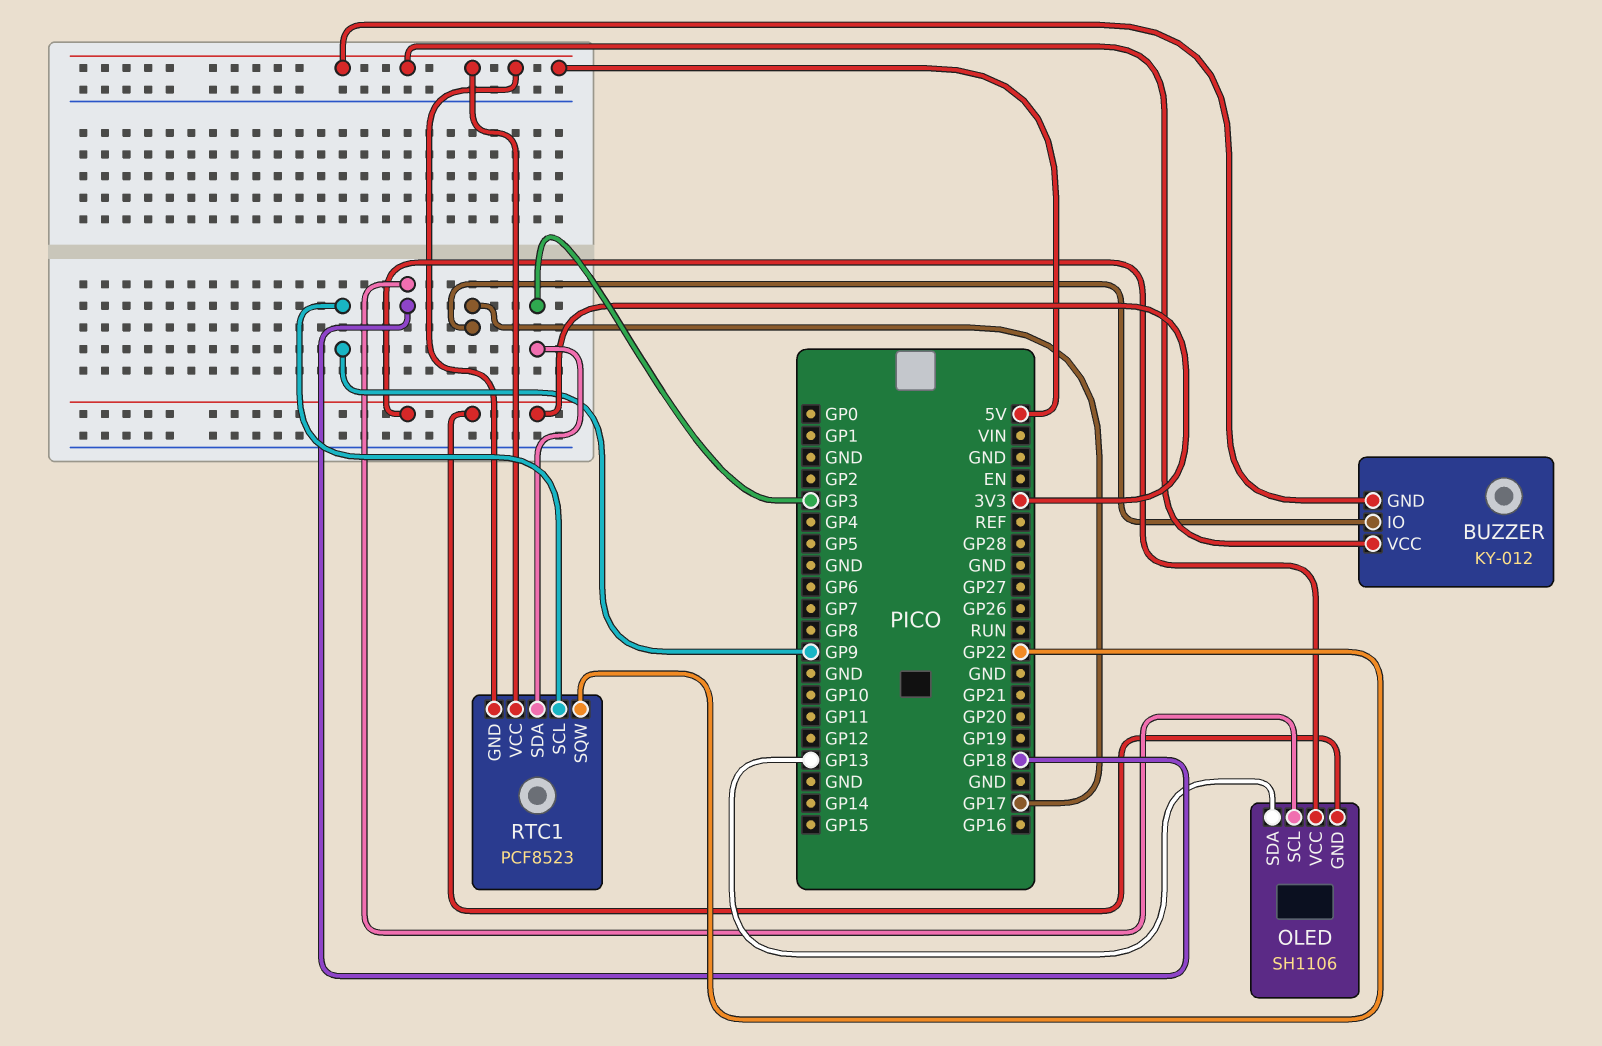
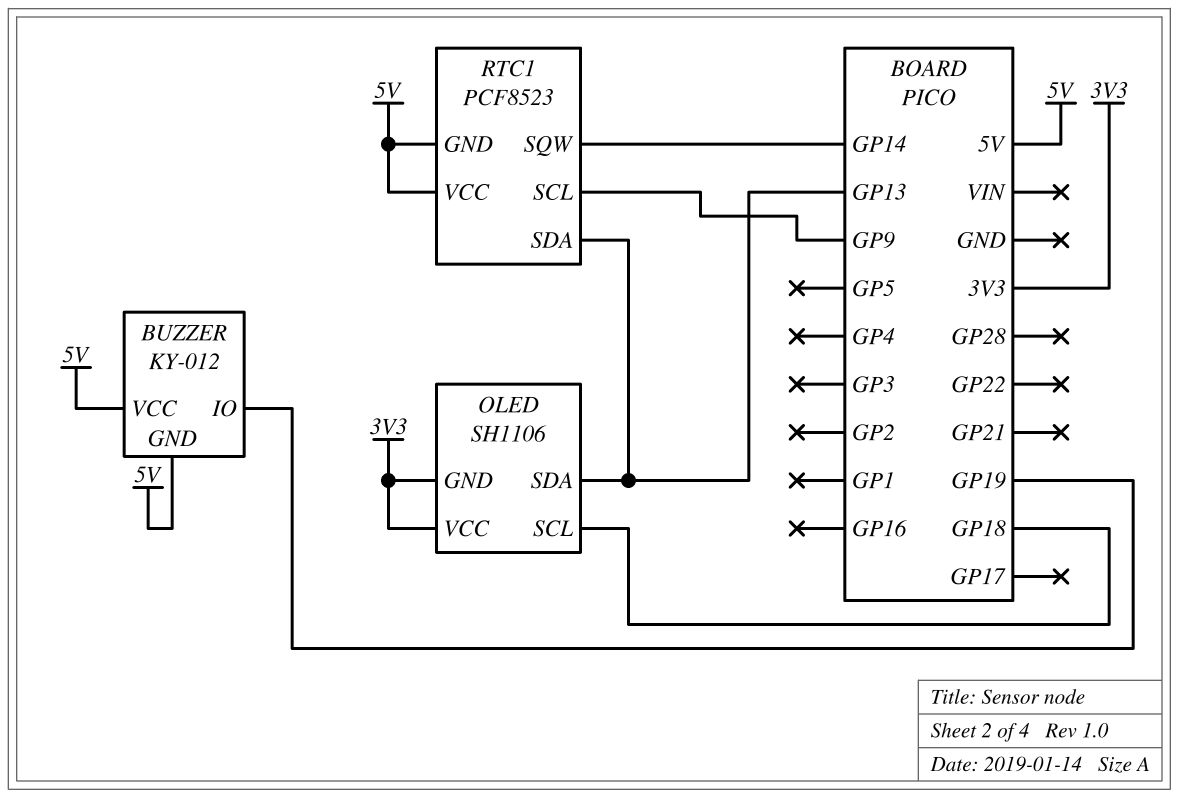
BUZZER pin IO: GP17 -> GP19
RTC1 pin SDA: GP3 -> GP13
RTC1 pin SQW: GP22 -> GP14

